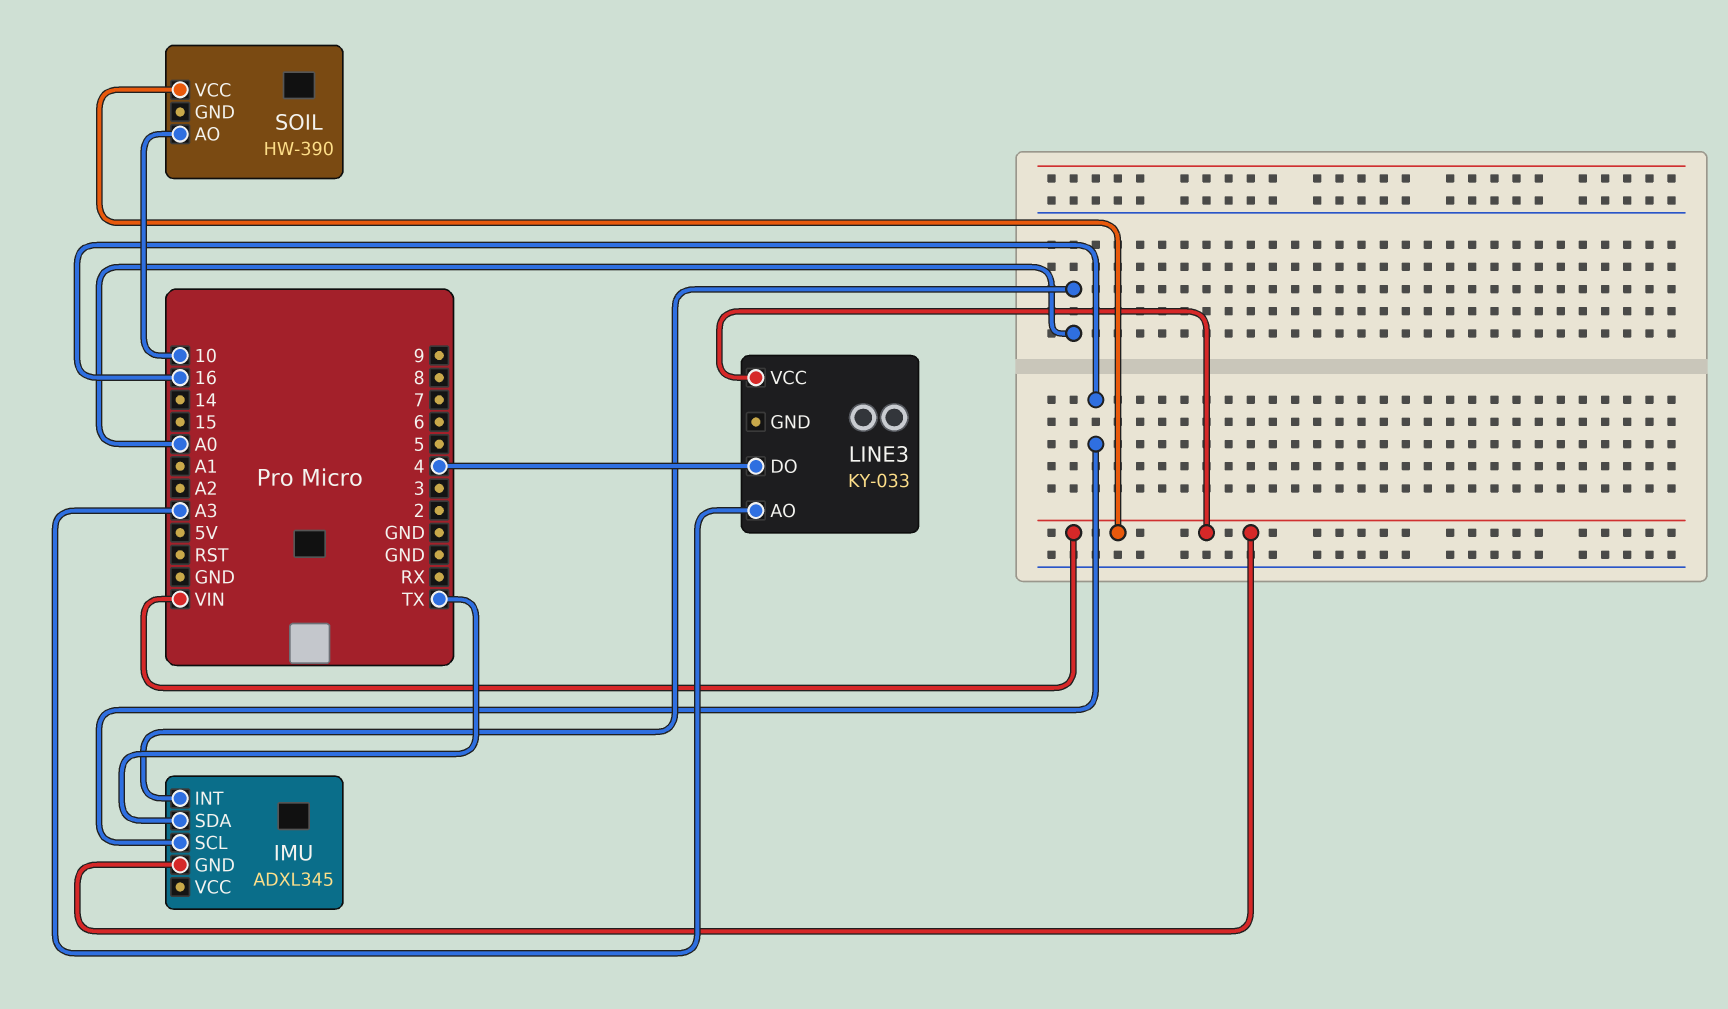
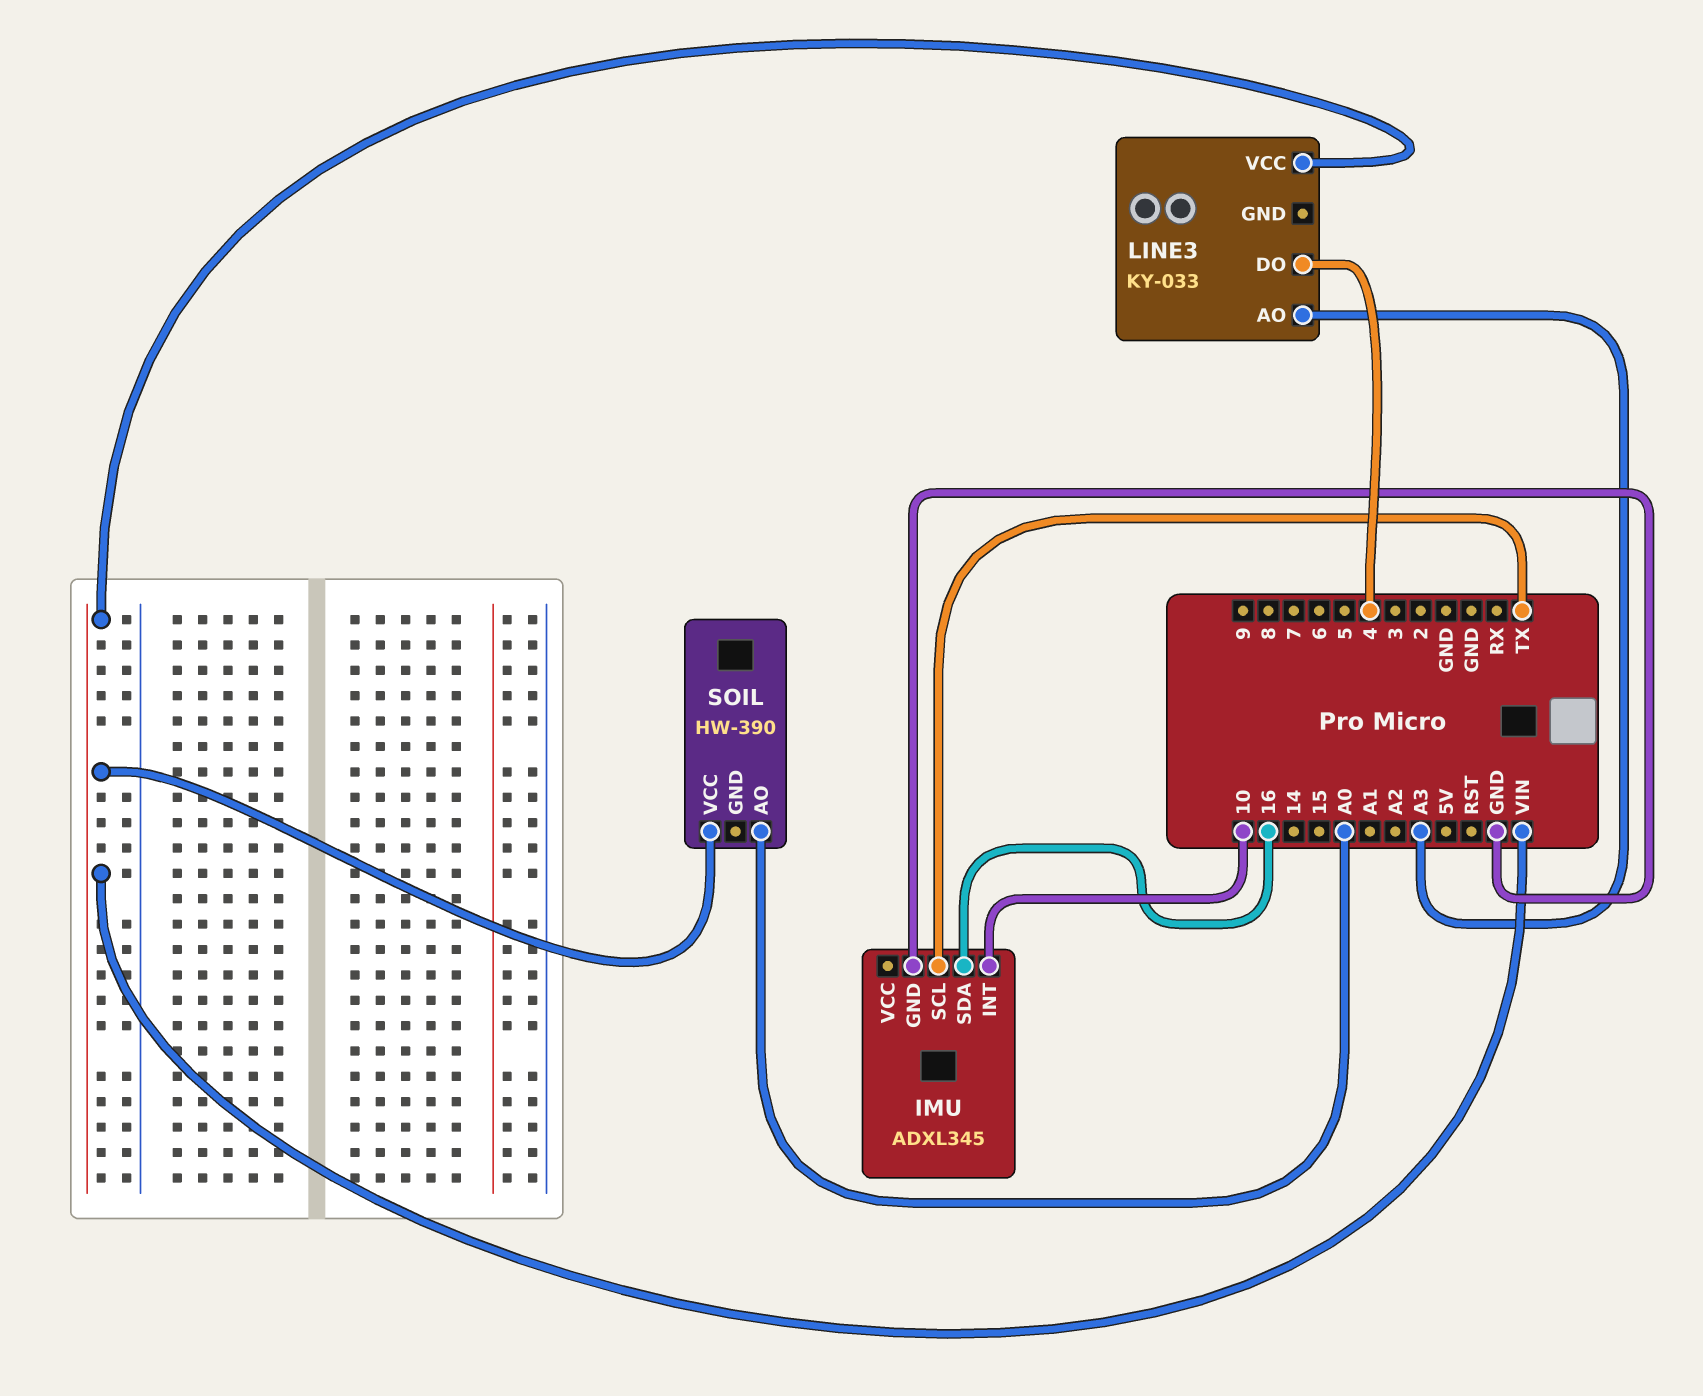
IMU pin GND: VIN -> GND
IMU pin INT: A0 -> 10
IMU pin SCL: 16 -> TX
IMU pin SDA: TX -> 16
SOIL pin AO: 10 -> A0

